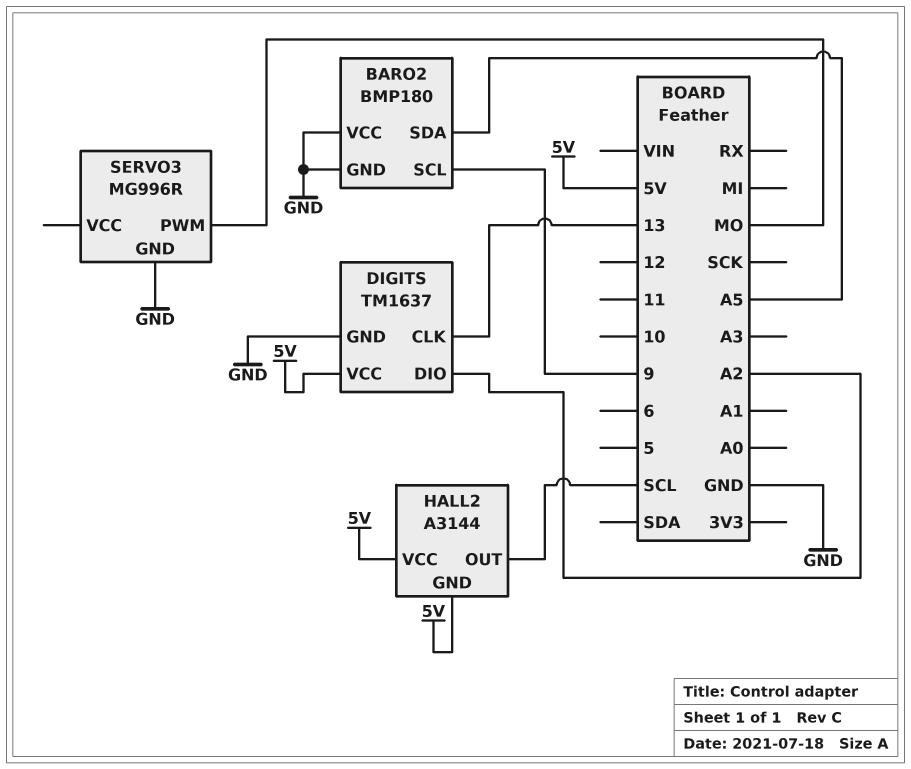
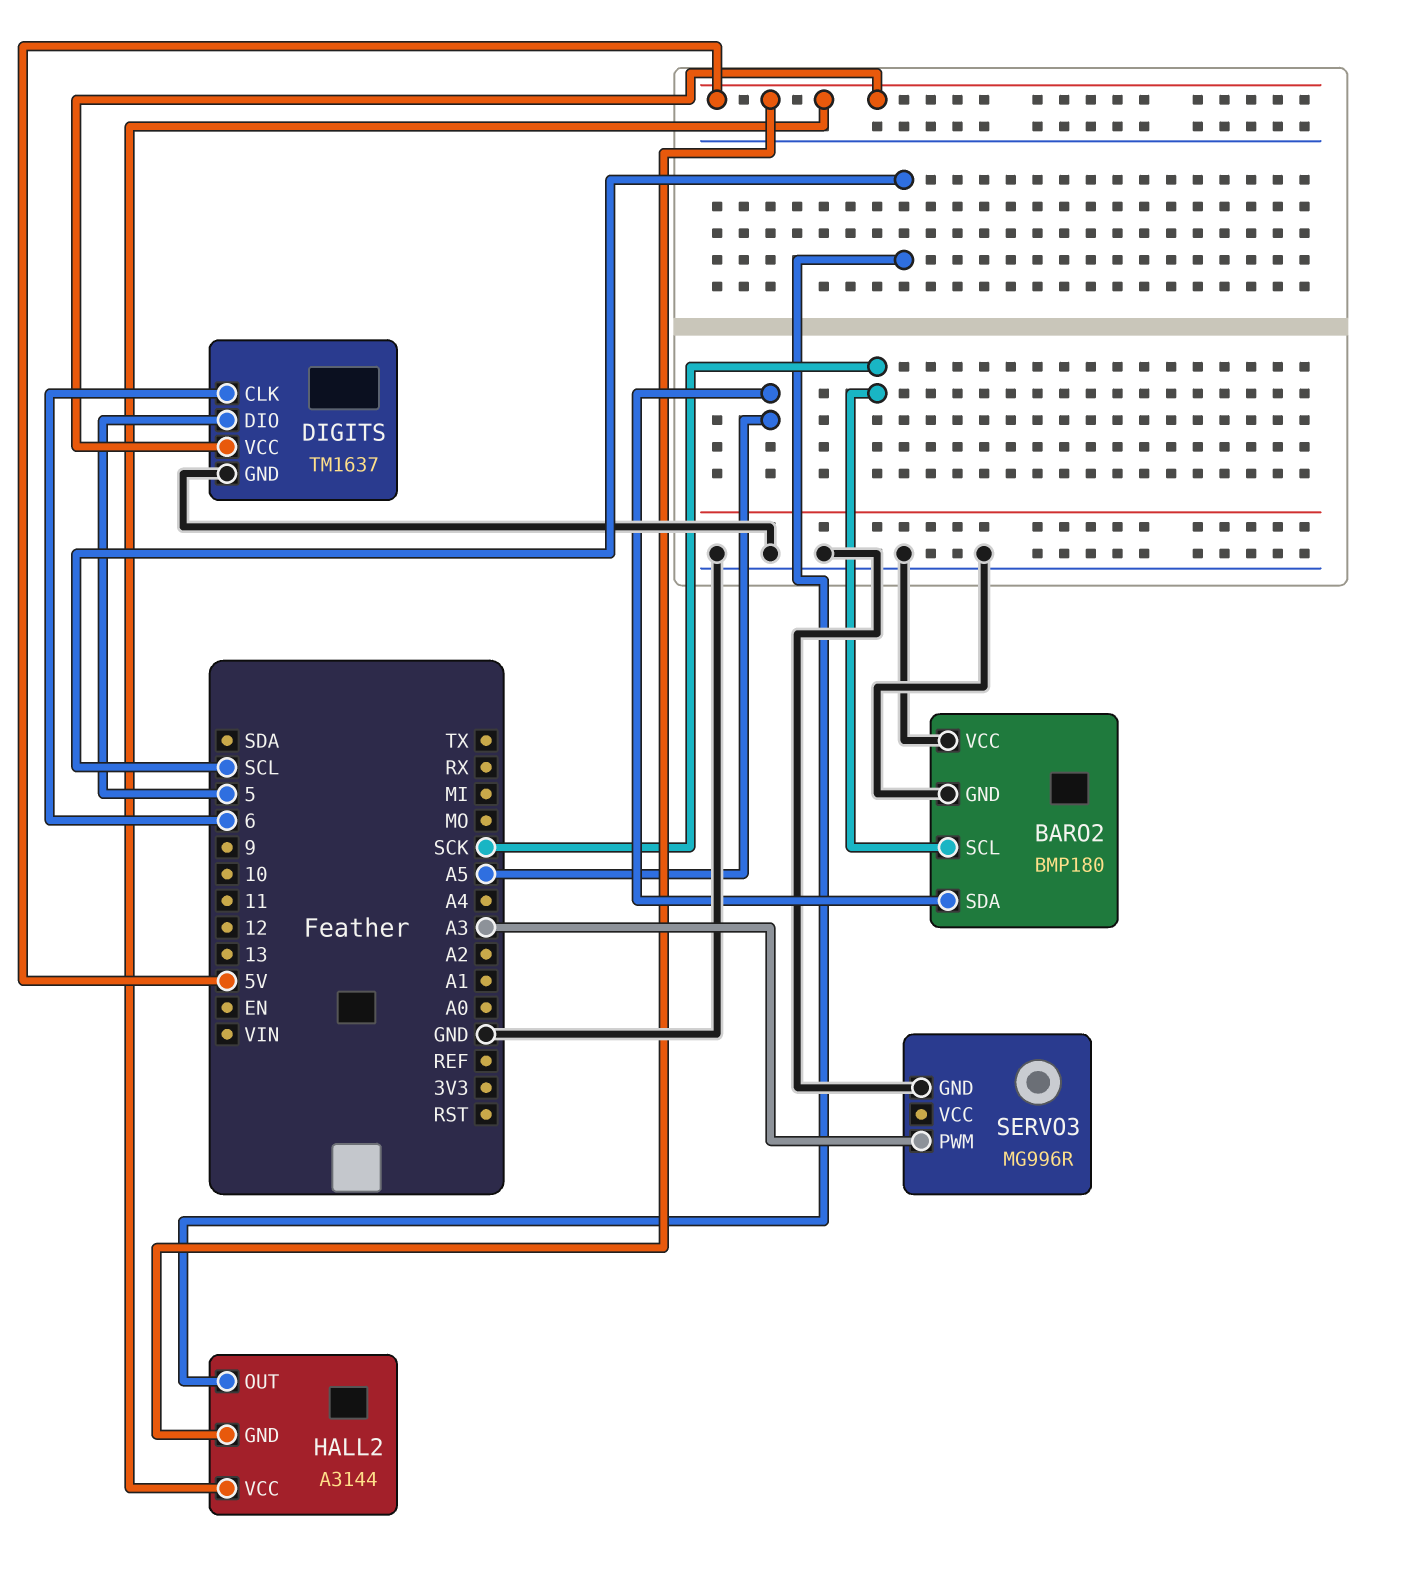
BARO2 pin SCL: 9 -> SCK
DIGITS pin CLK: 13 -> 6
DIGITS pin DIO: A2 -> 5
SERVO3 pin PWM: MO -> A3

